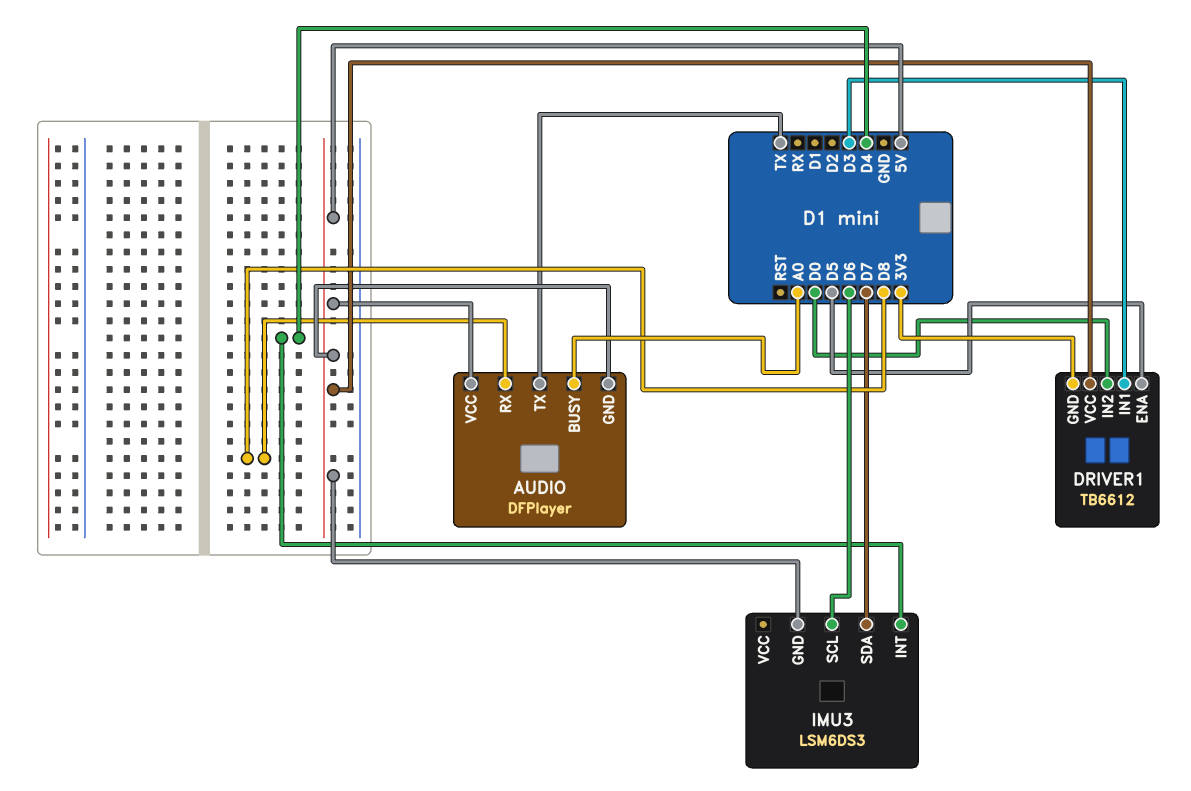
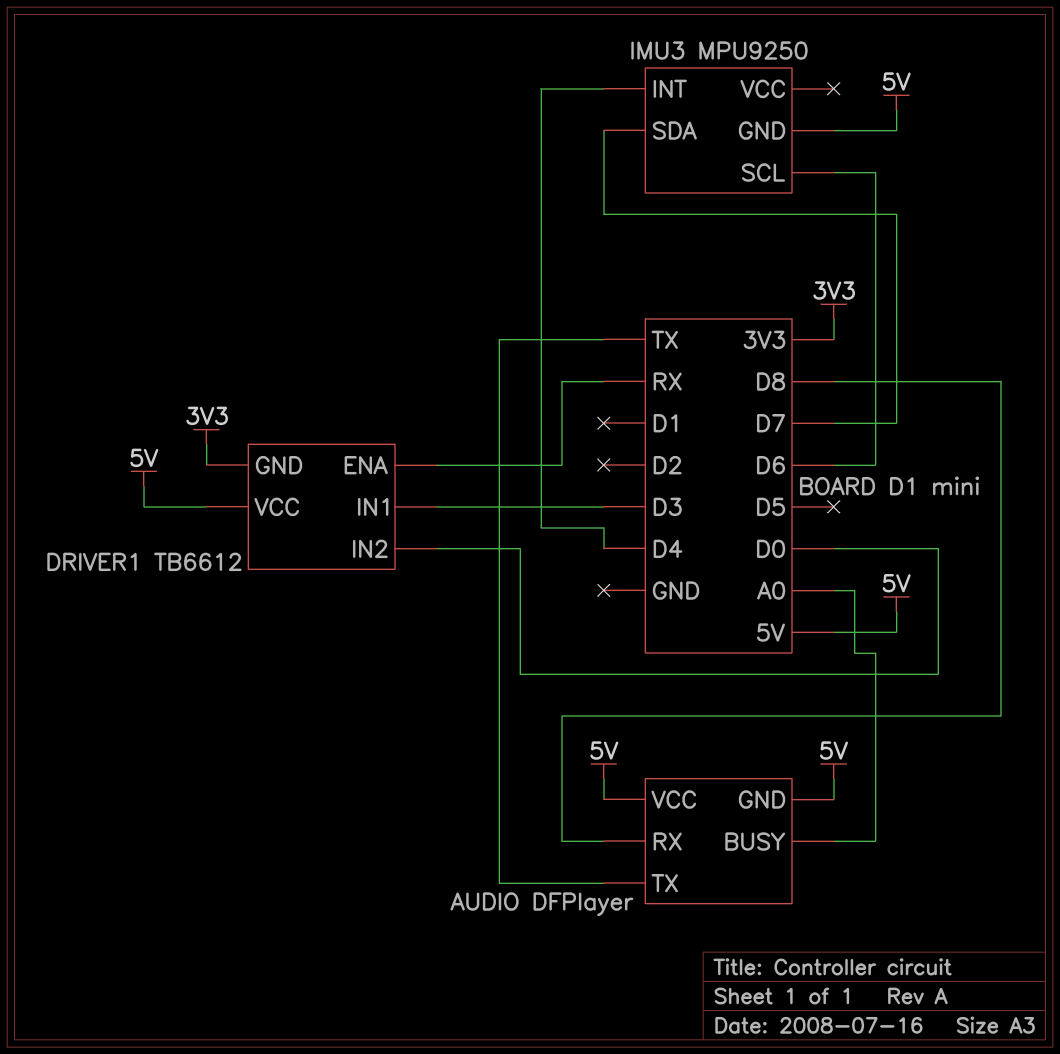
DRIVER1 pin ENA: D5 -> RX
IMU3: LSM6DS3 -> MPU9250

